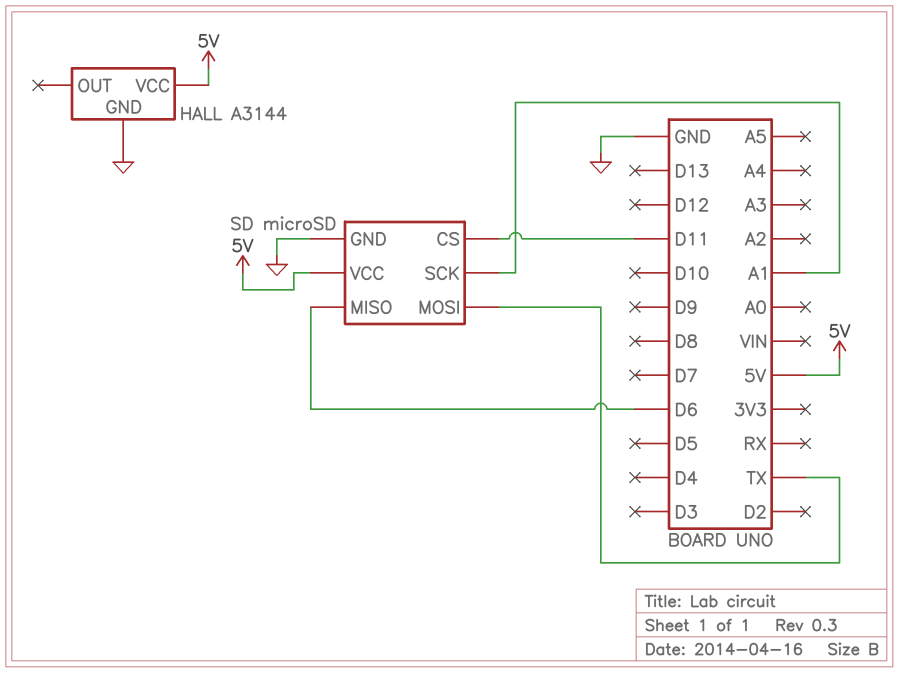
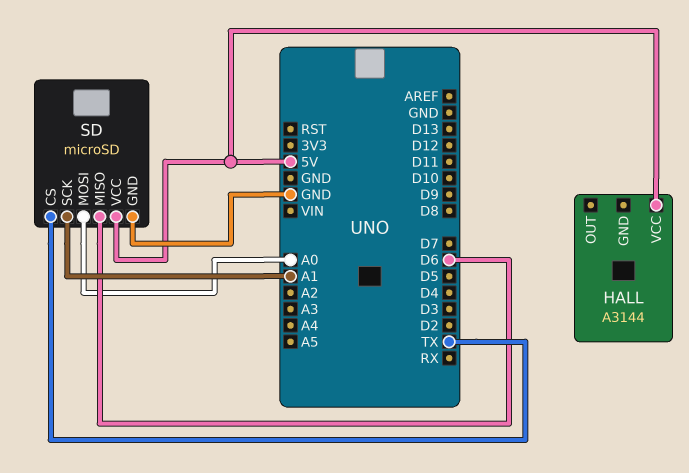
HALL pin GND: GND -> none
SD pin CS: D11 -> TX
SD pin MOSI: TX -> A0

